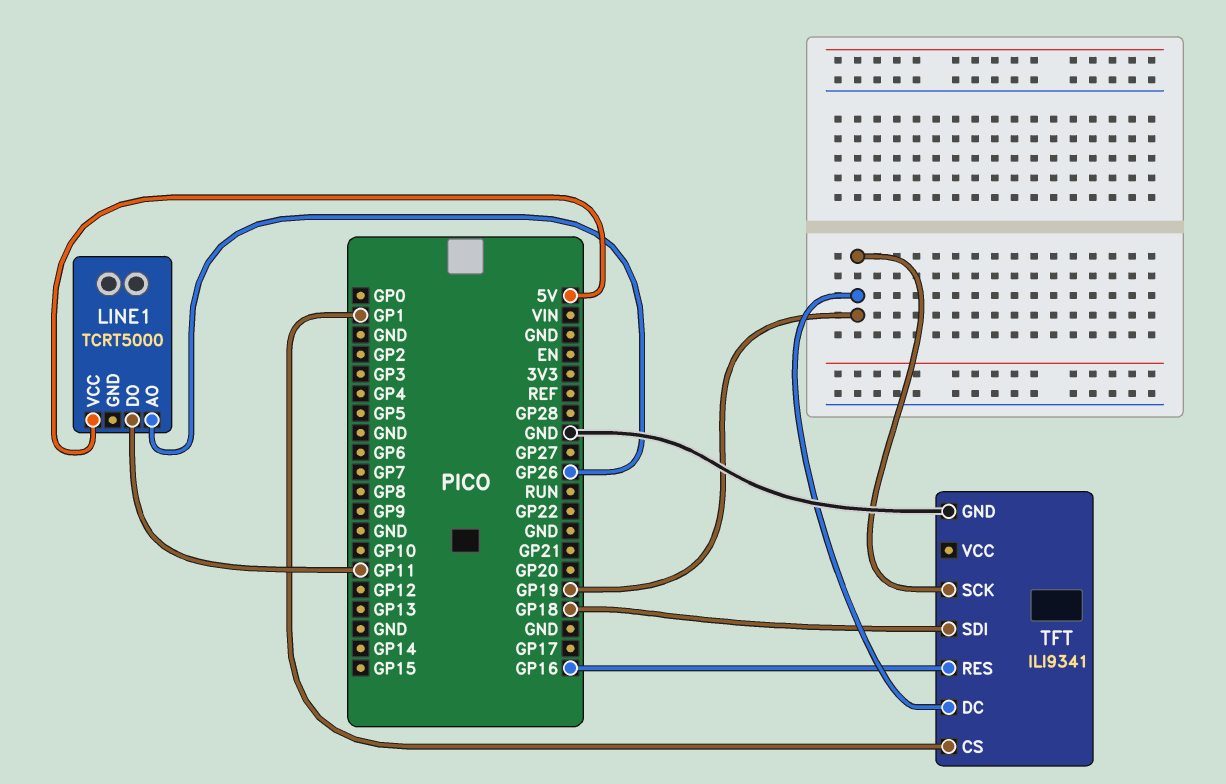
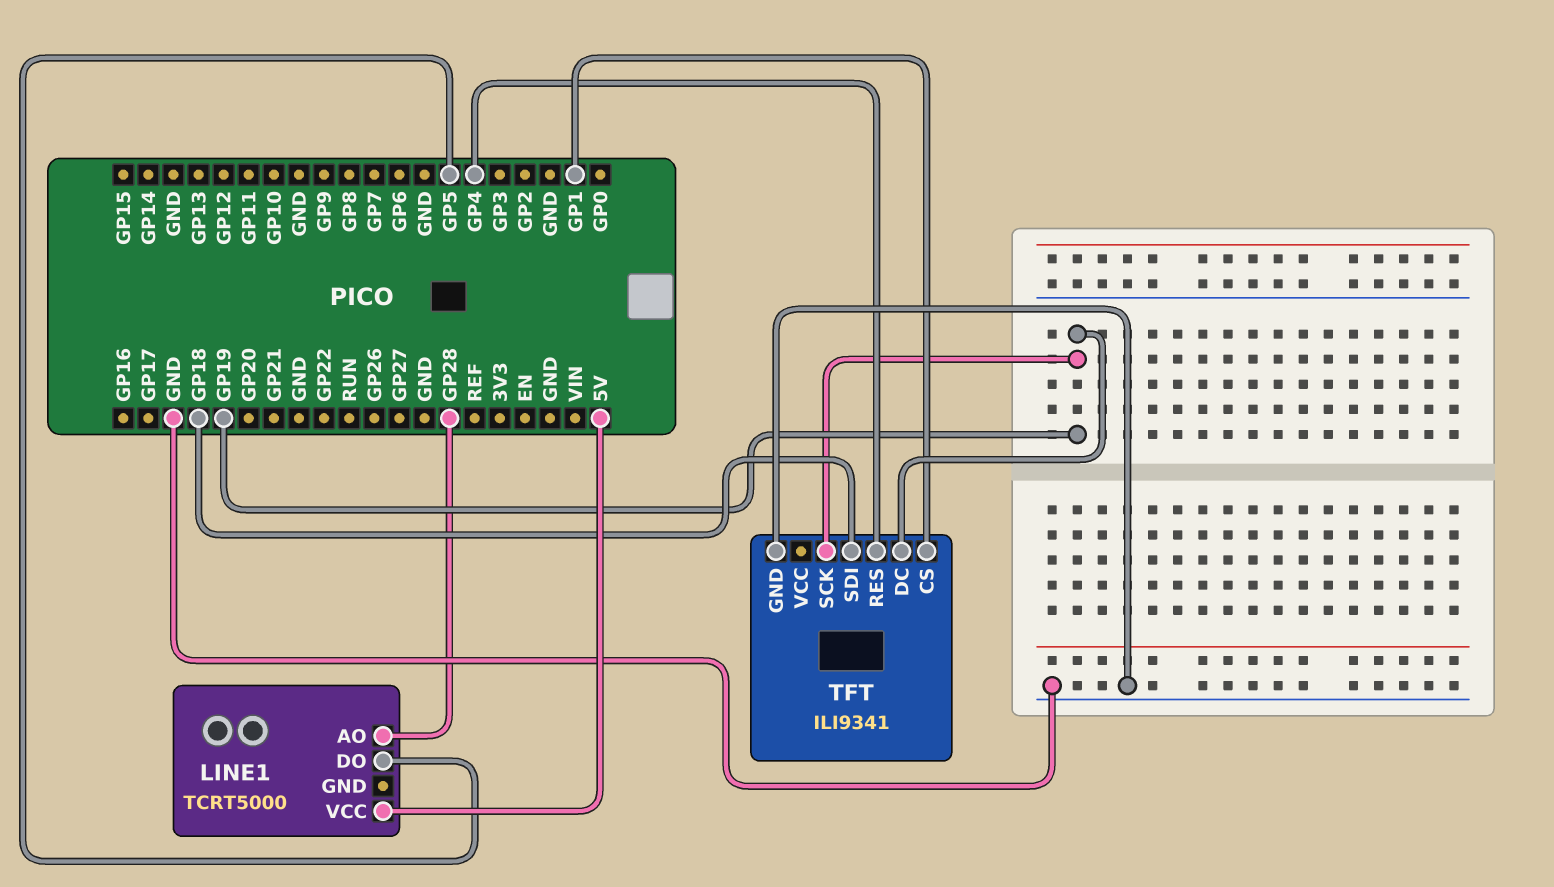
LINE1 pin AO: GP26 -> GP28
LINE1 pin DO: GP11 -> GP5
TFT pin RES: GP16 -> GP4

